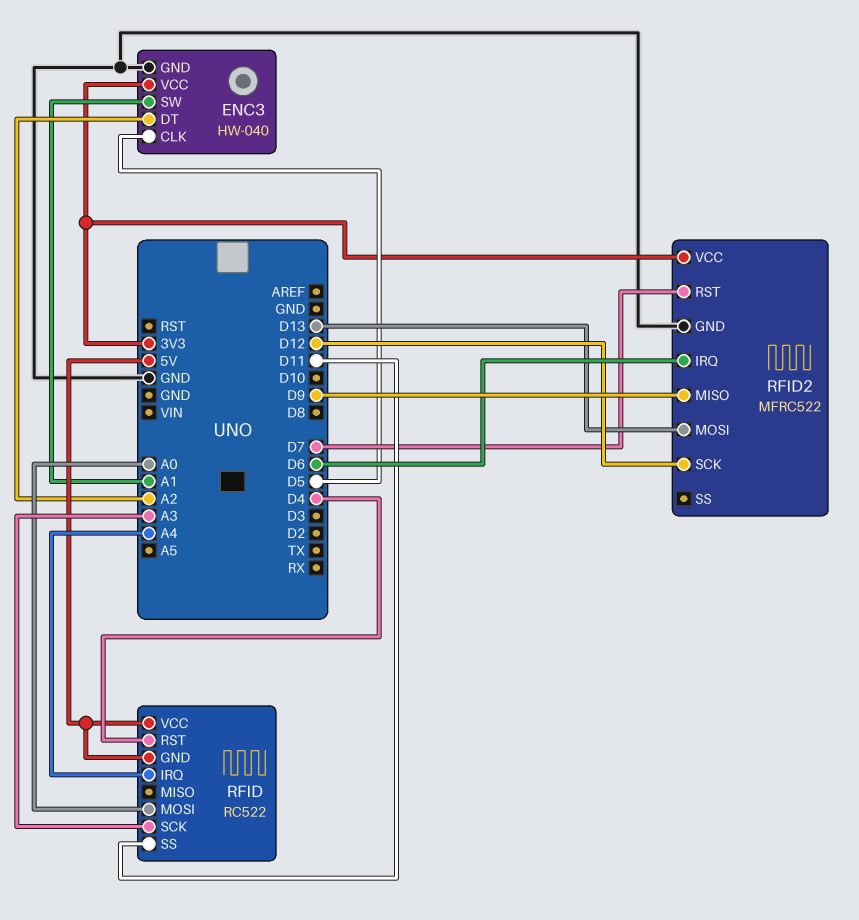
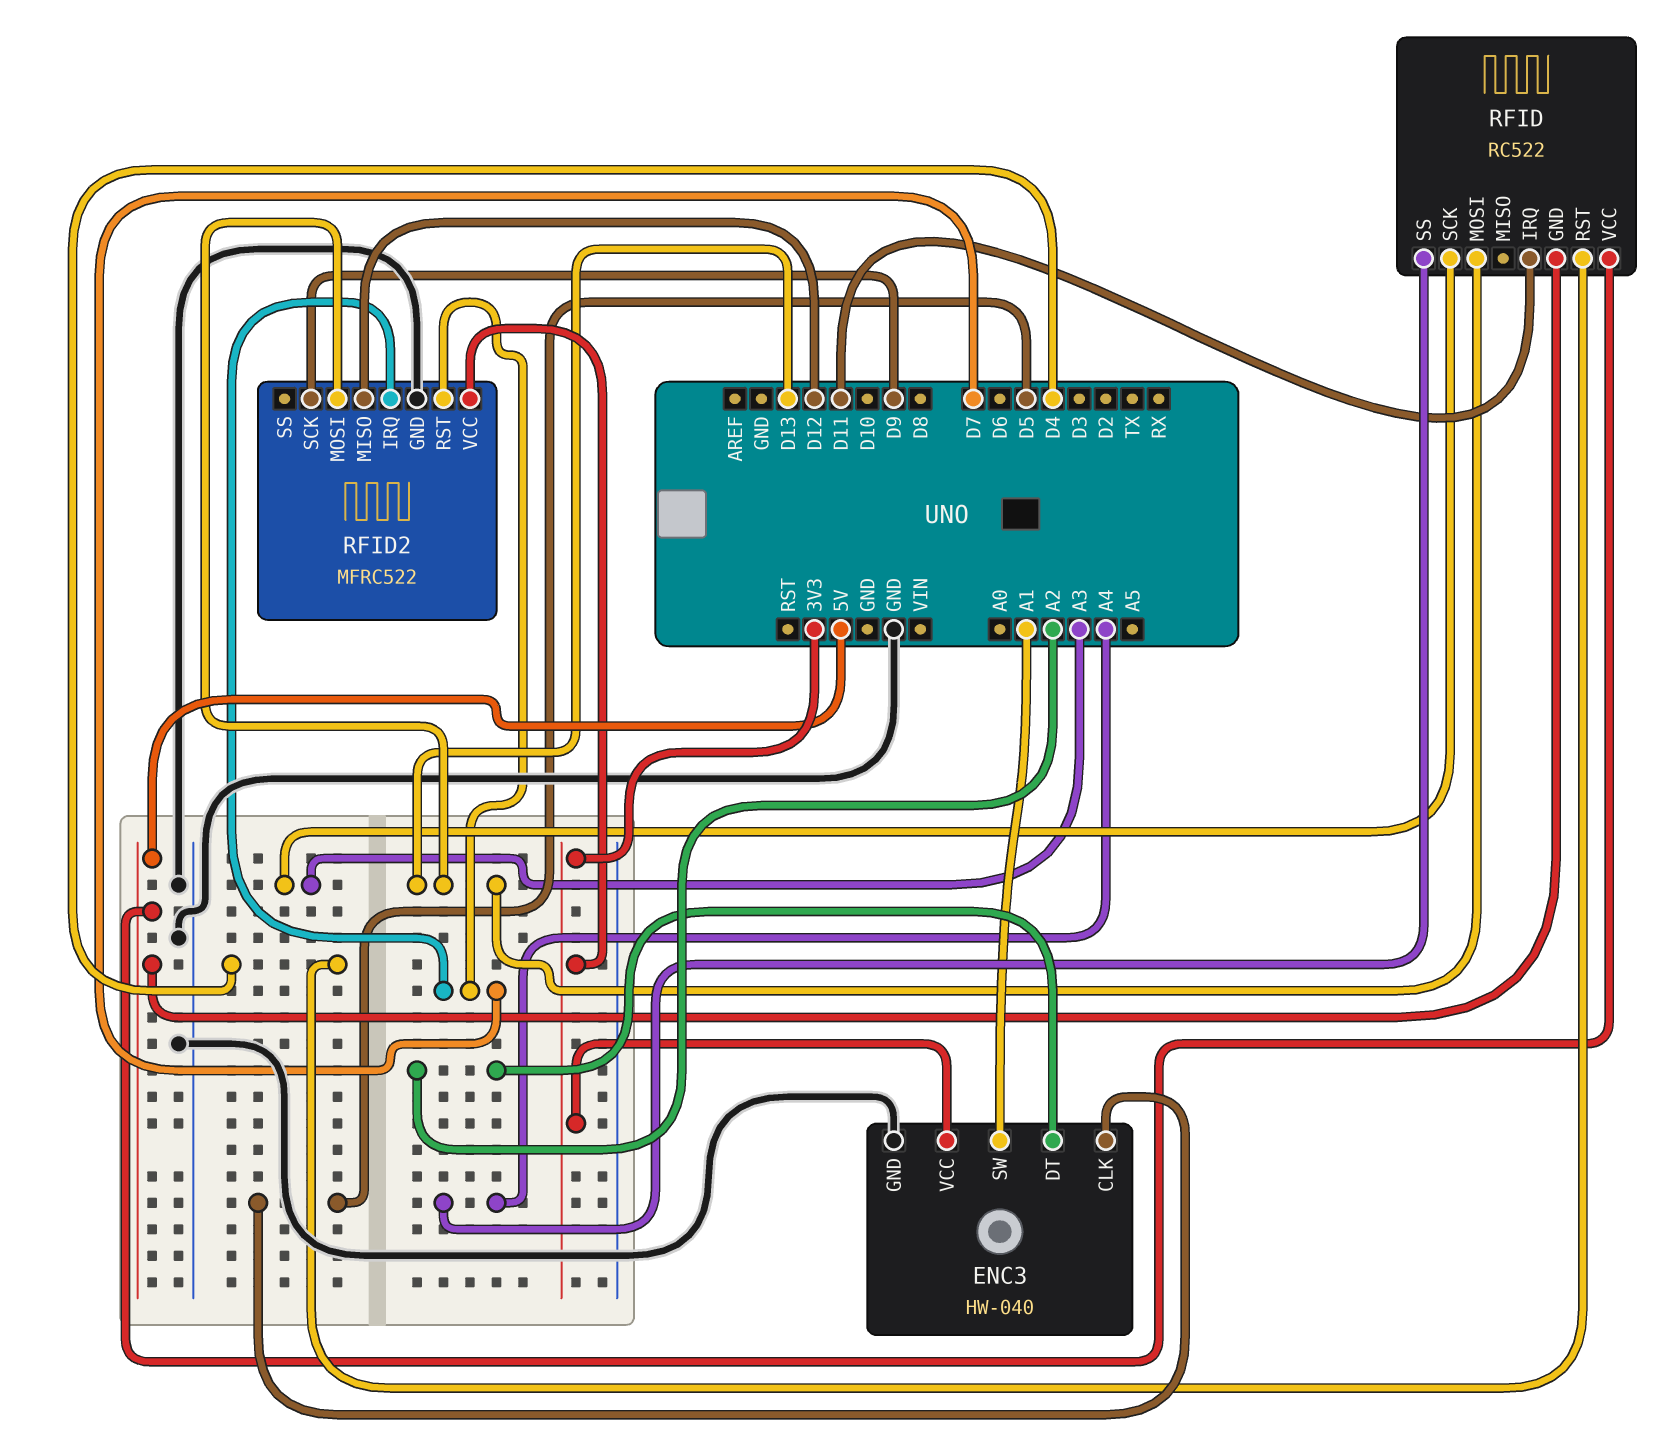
RFID pin IRQ: A4 -> D11
RFID pin MOSI: A0 -> D13
RFID pin SS: D11 -> A4
RFID2 pin IRQ: D6 -> D7
RFID2 pin MISO: D9 -> D12
RFID2 pin SCK: D12 -> D9

